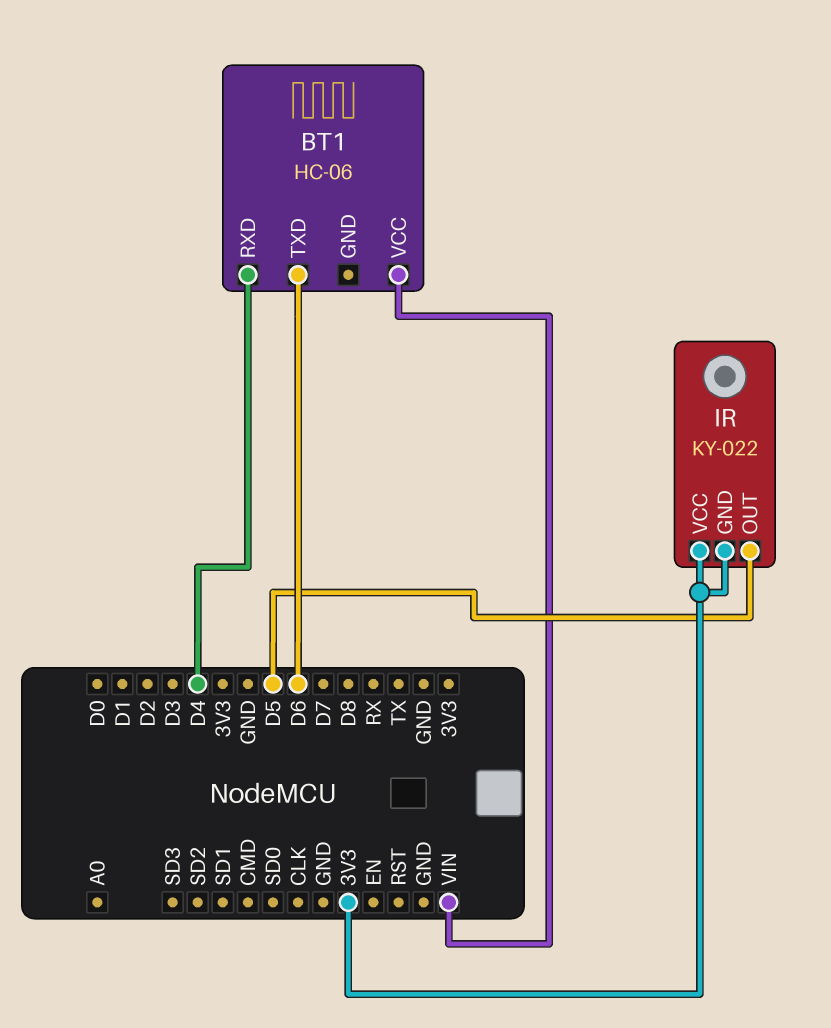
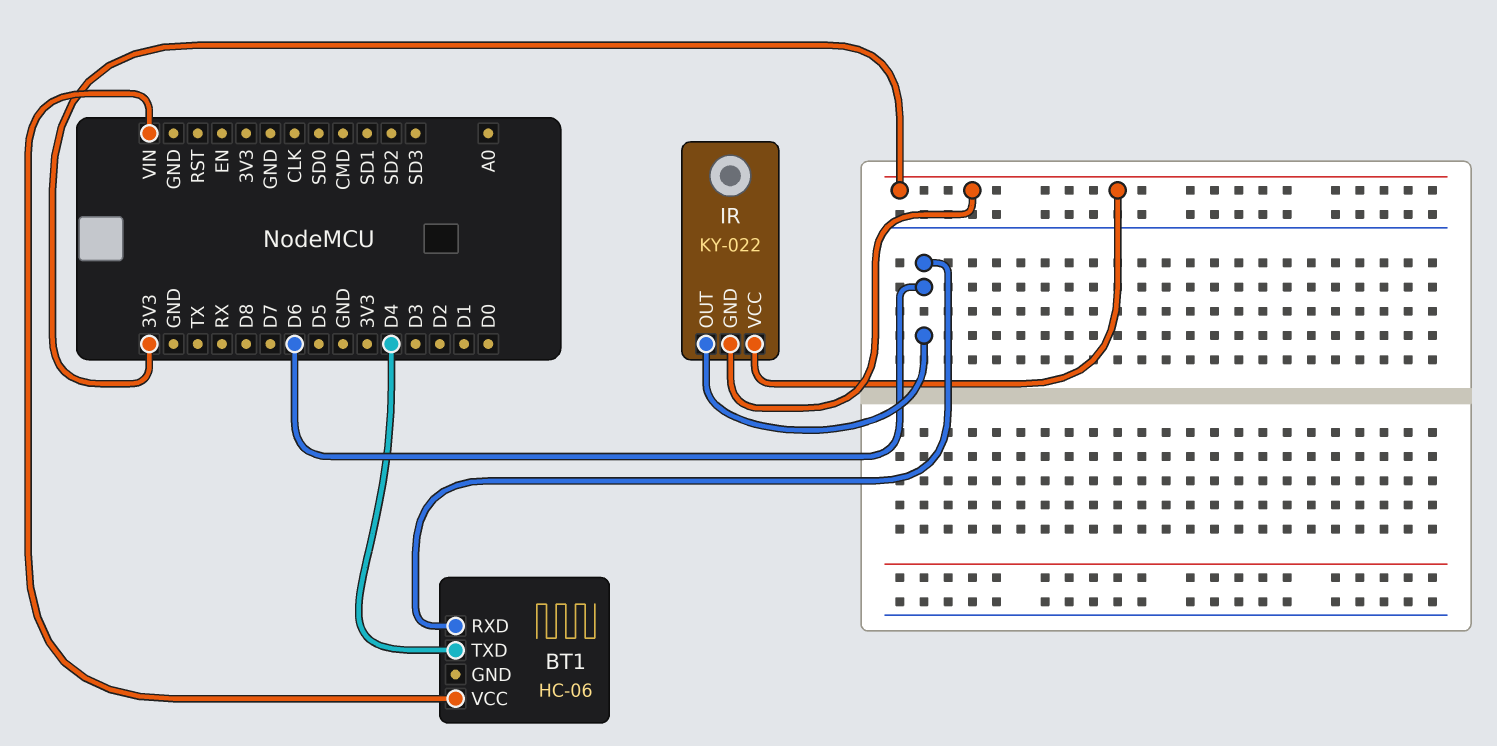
BT1 pin RXD: D4 -> D6
BT1 pin TXD: D6 -> D4
IR pin OUT: D5 -> D6

